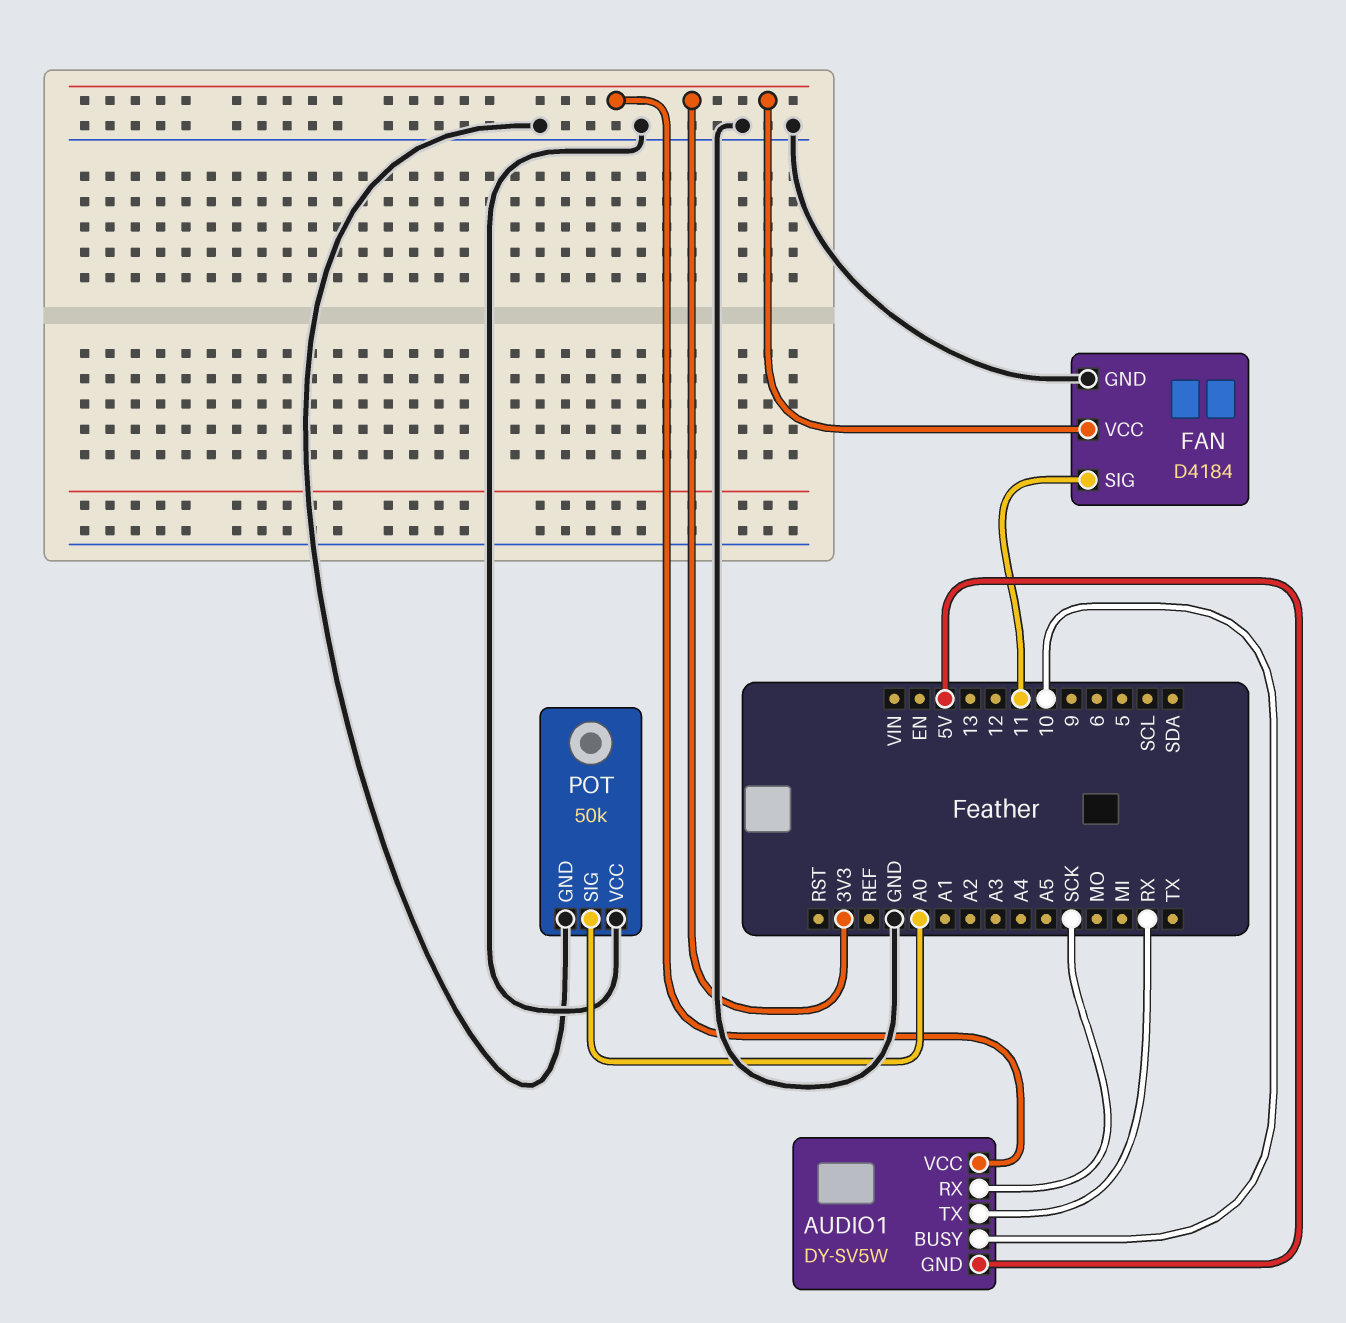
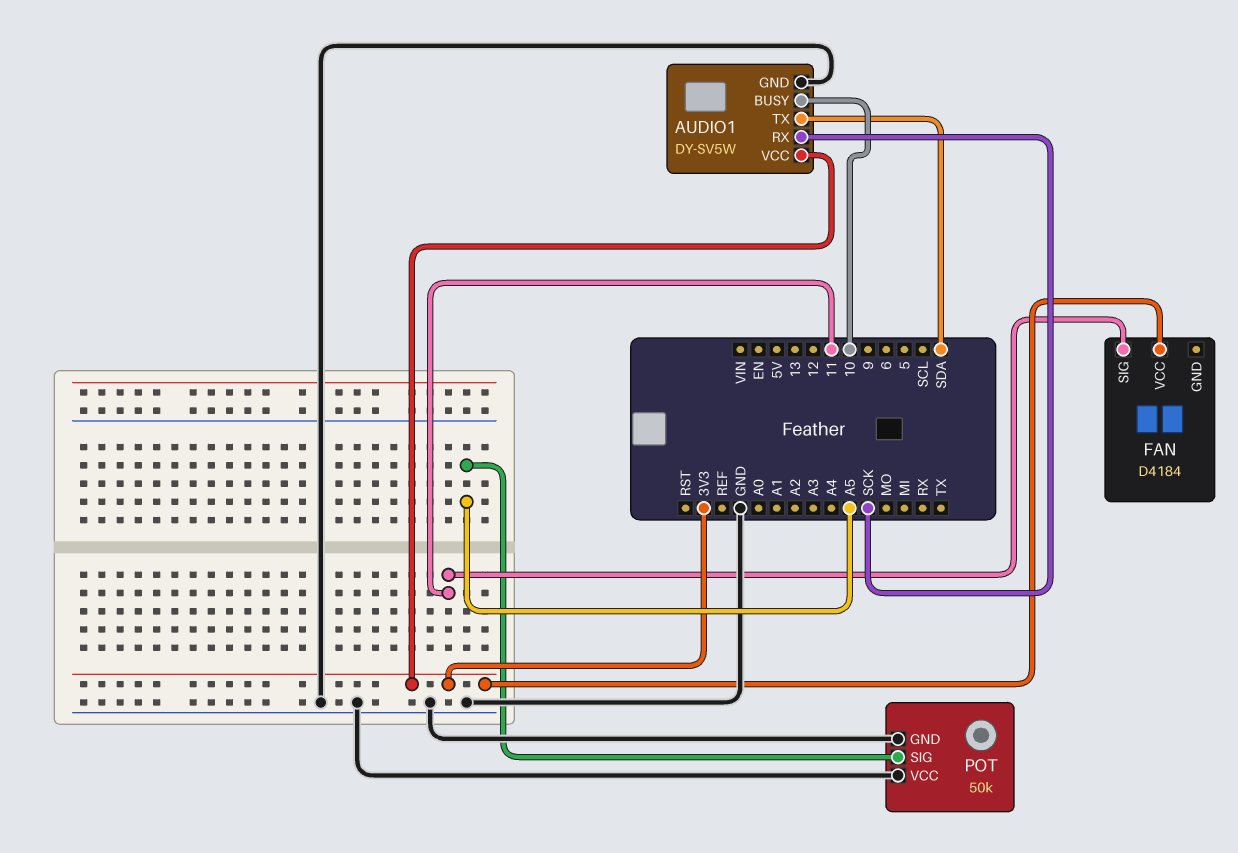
AUDIO1 pin GND: 5V -> GND
AUDIO1 pin TX: RX -> SDA
FAN pin GND: GND -> none
POT pin SIG: A0 -> A5

